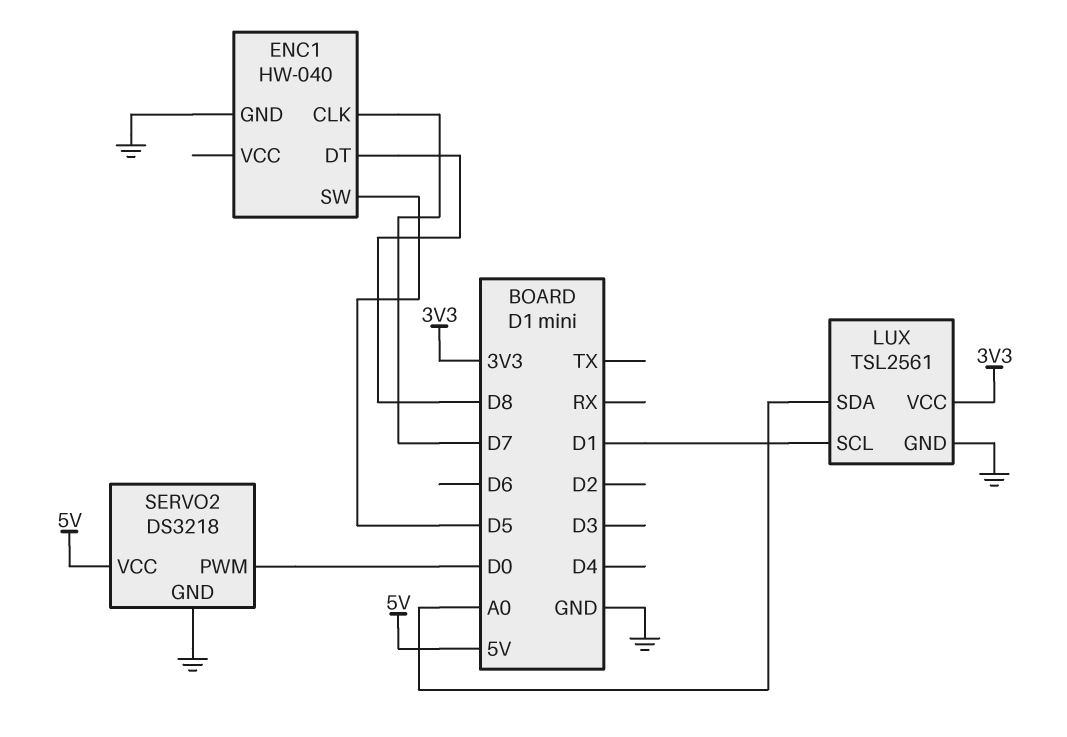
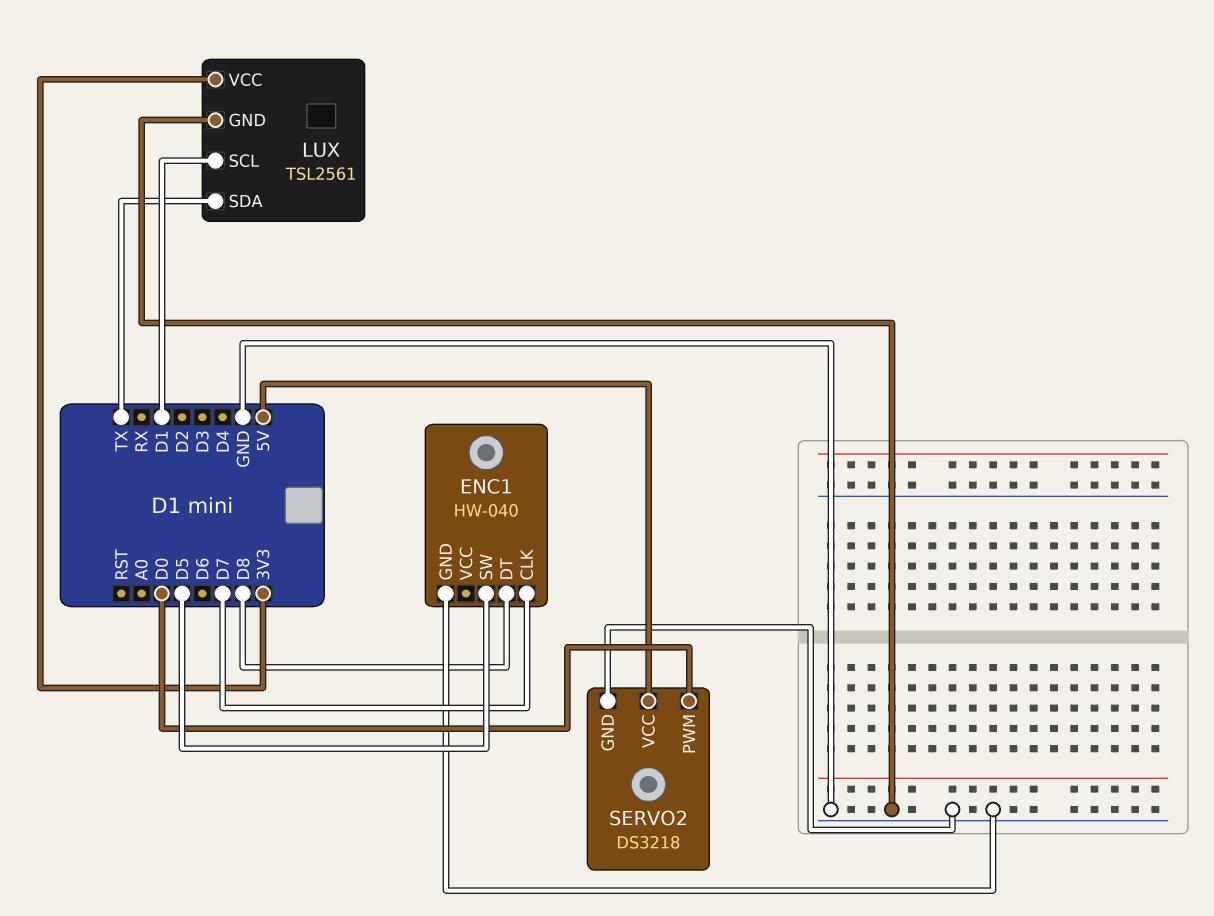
LUX pin SDA: A0 -> TX

